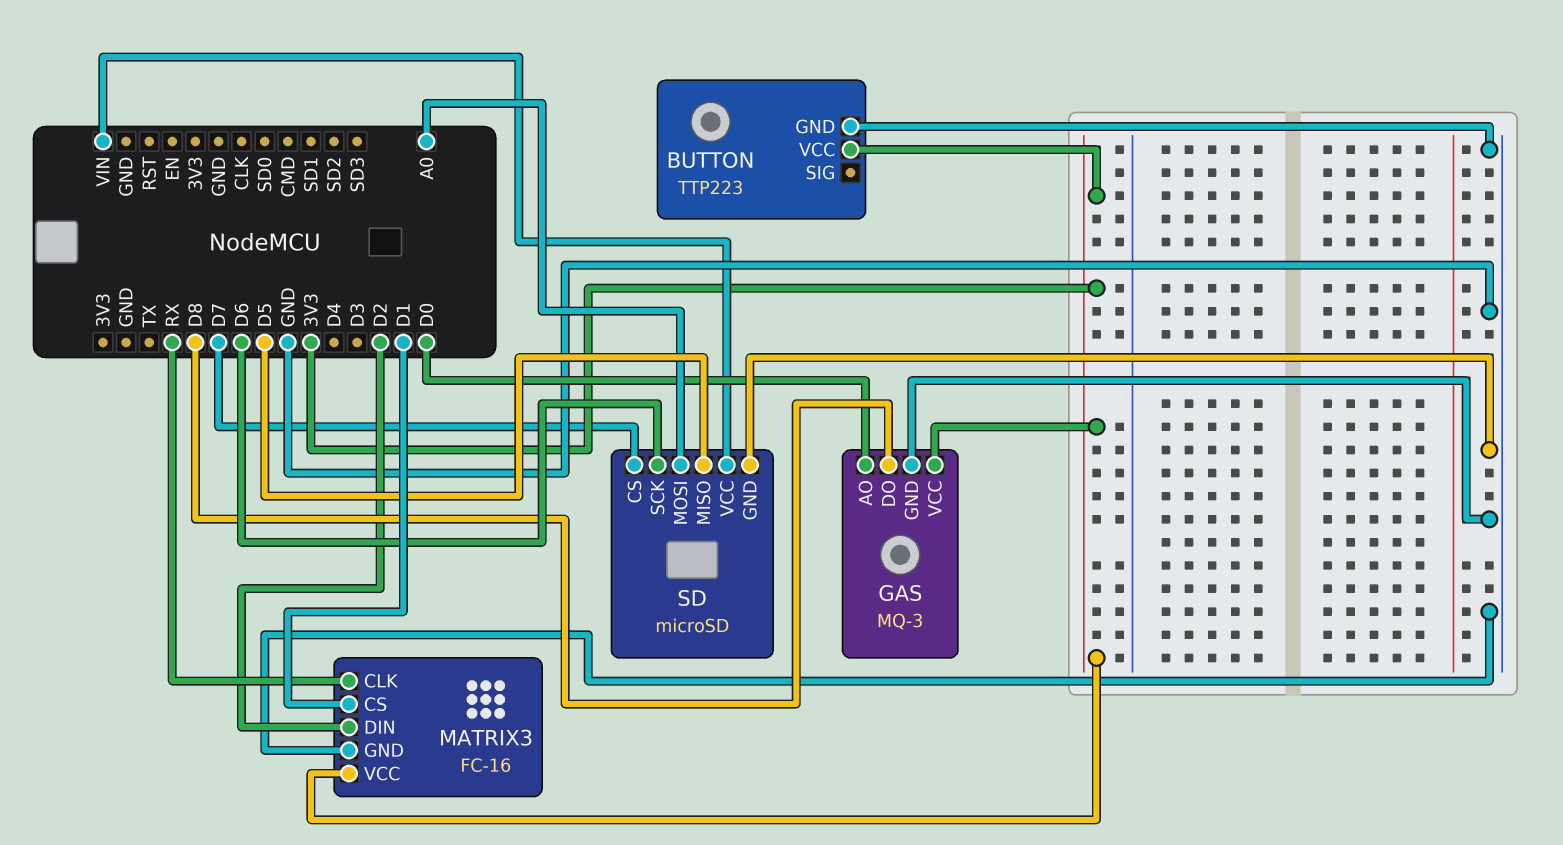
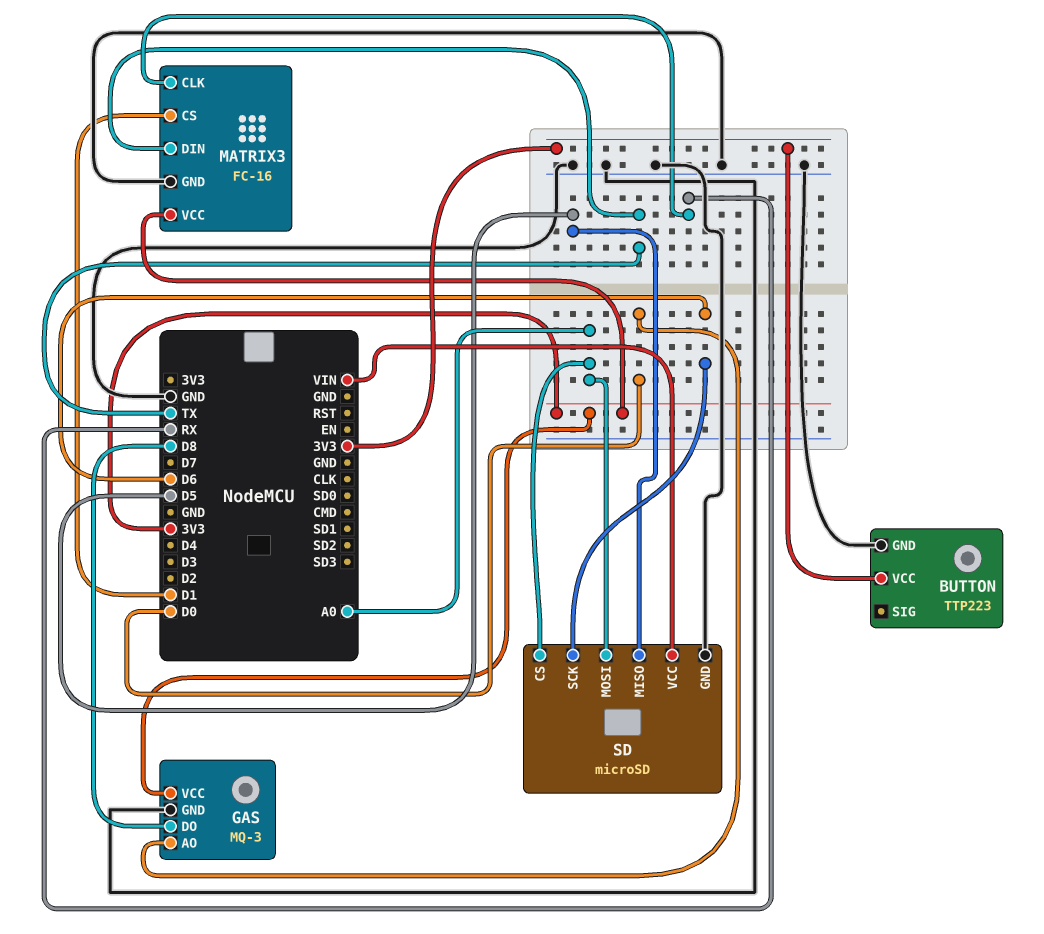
MATRIX3 pin DIN: D2 -> TX
SD pin CS: D7 -> A0

